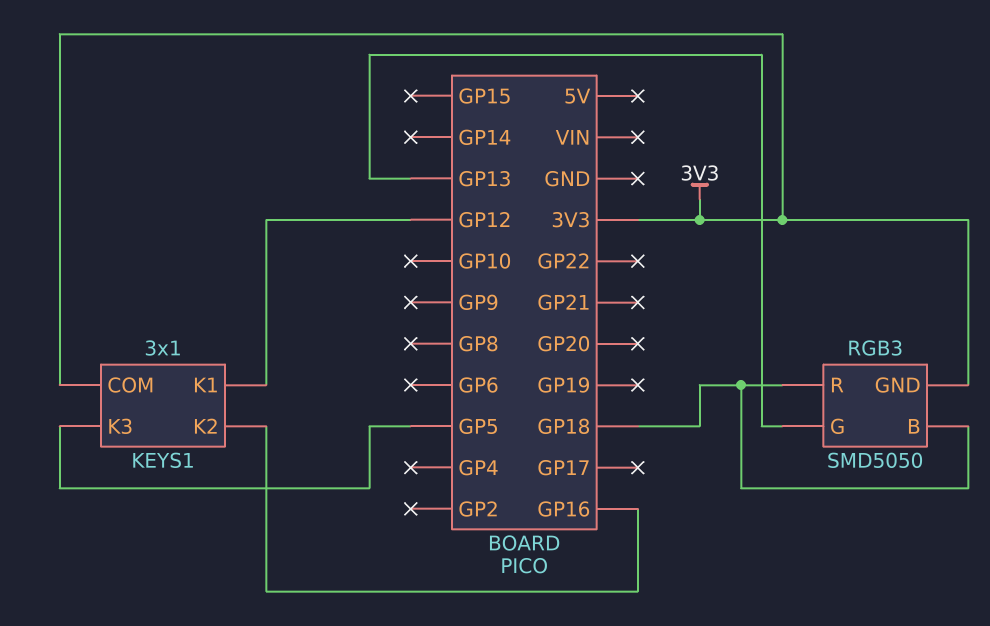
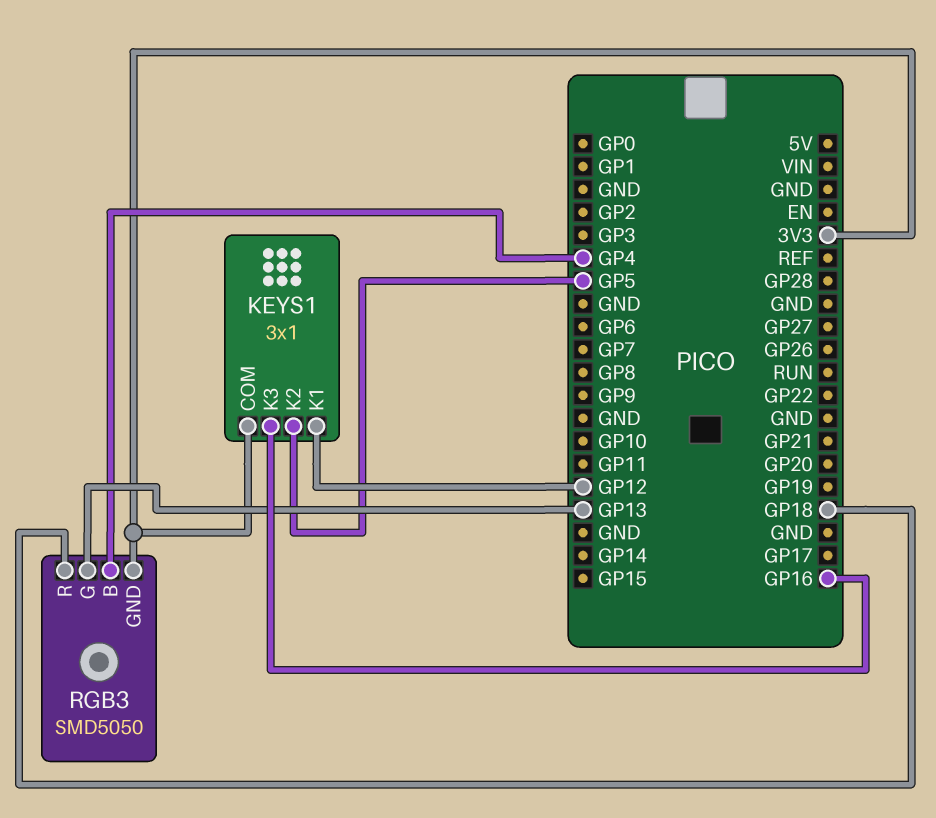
KEYS1 pin K2: GP16 -> GP5
KEYS1 pin K3: GP5 -> GP16
RGB3 pin B: GP18 -> GP4

